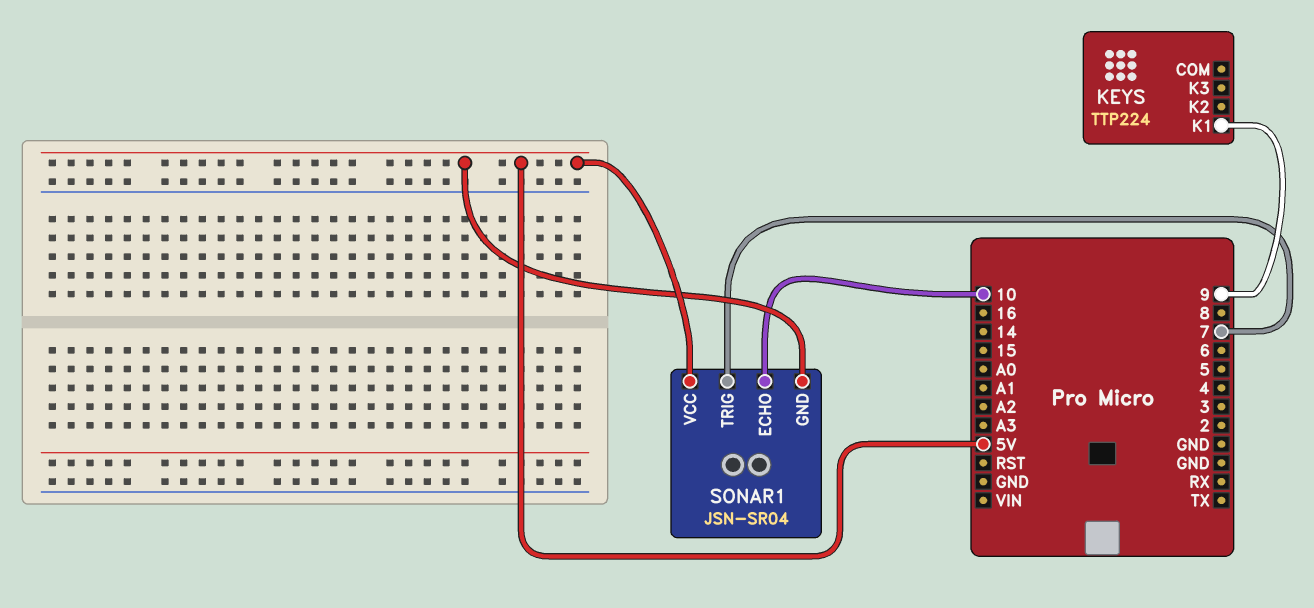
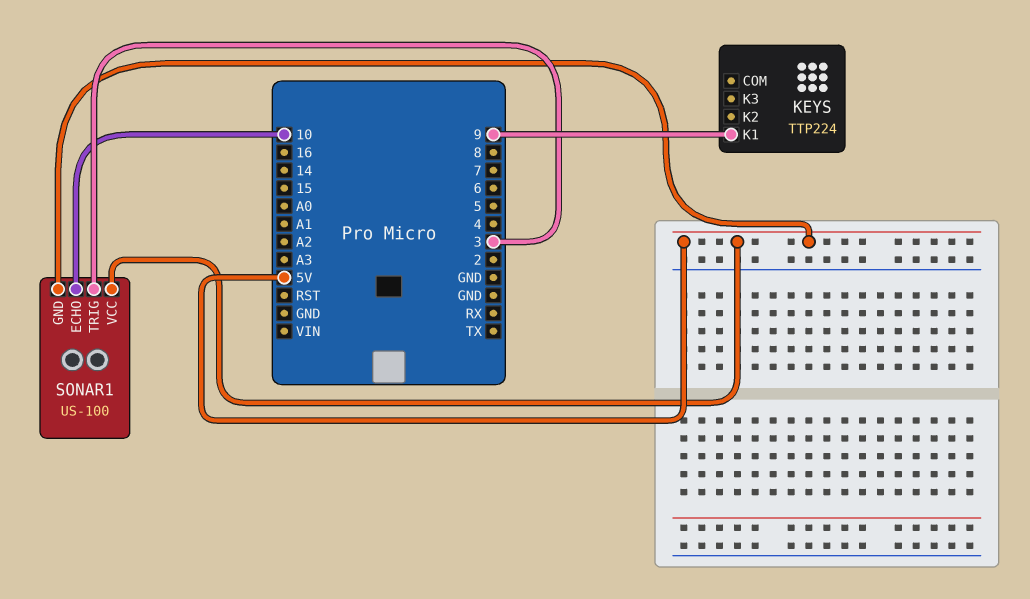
SONAR1: JSN-SR04 -> US-100
SONAR1 pin TRIG: 7 -> 3

